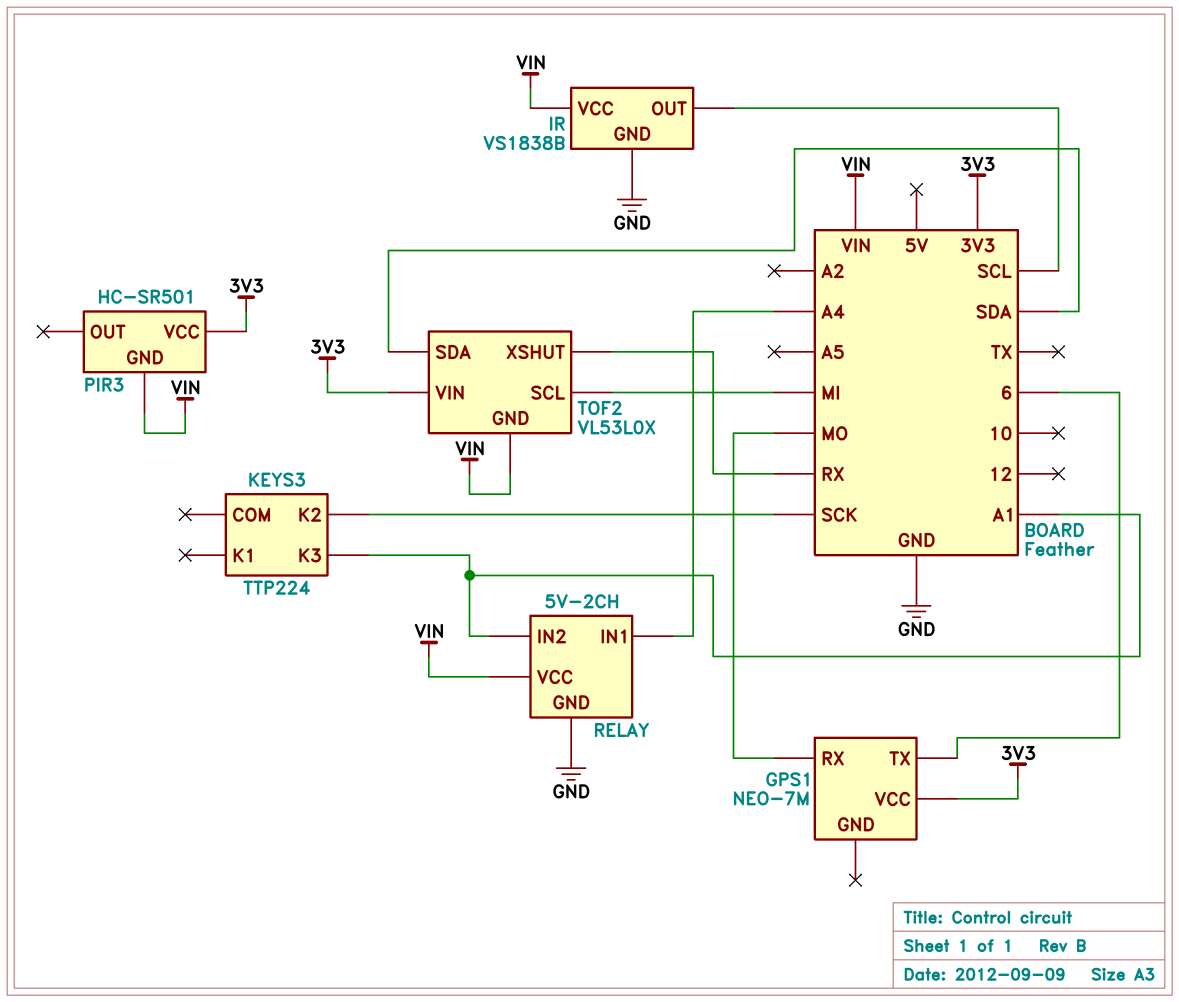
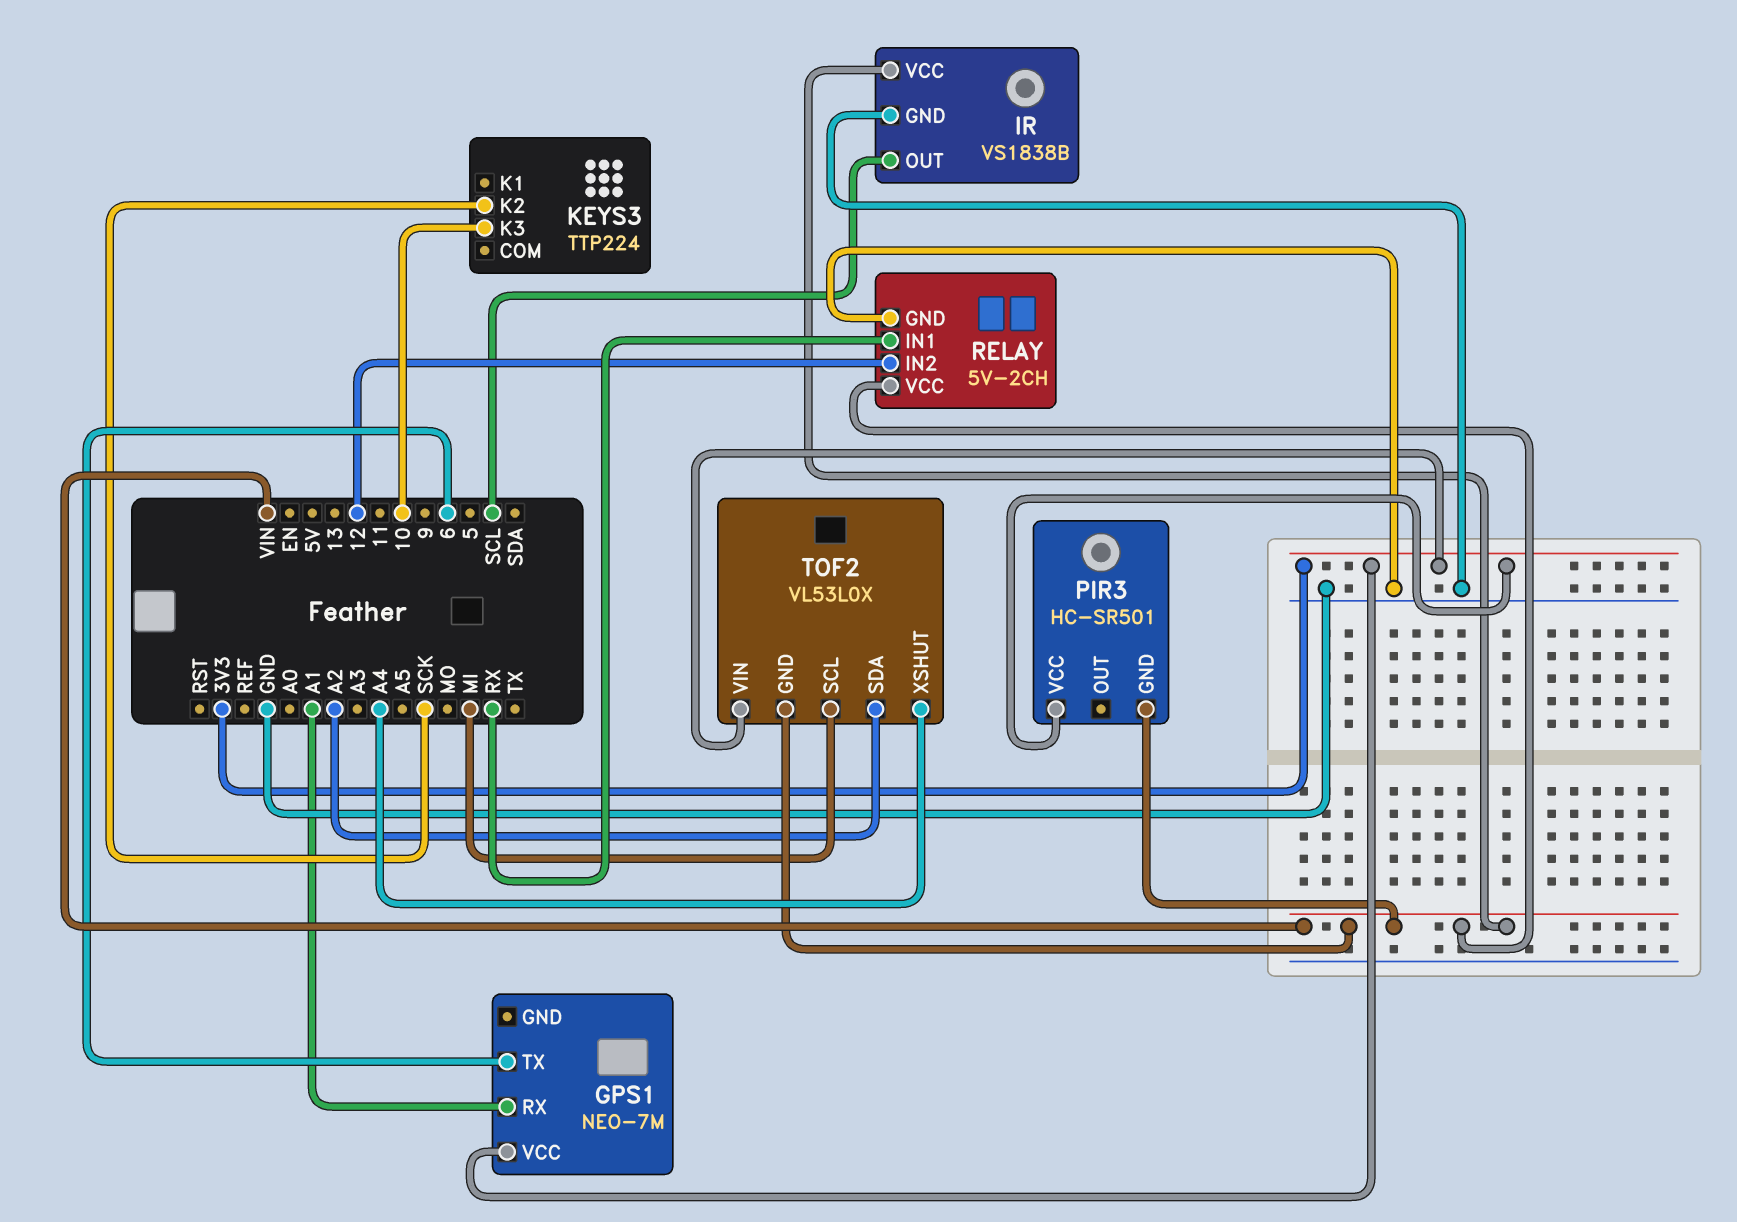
GPS1 pin RX: MO -> A1
KEYS3 pin K3: A1 -> 10
RELAY pin IN1: A4 -> RX
RELAY pin IN2: A1 -> 12
TOF2 pin SDA: SDA -> A2
TOF2 pin XSHUT: RX -> A4

